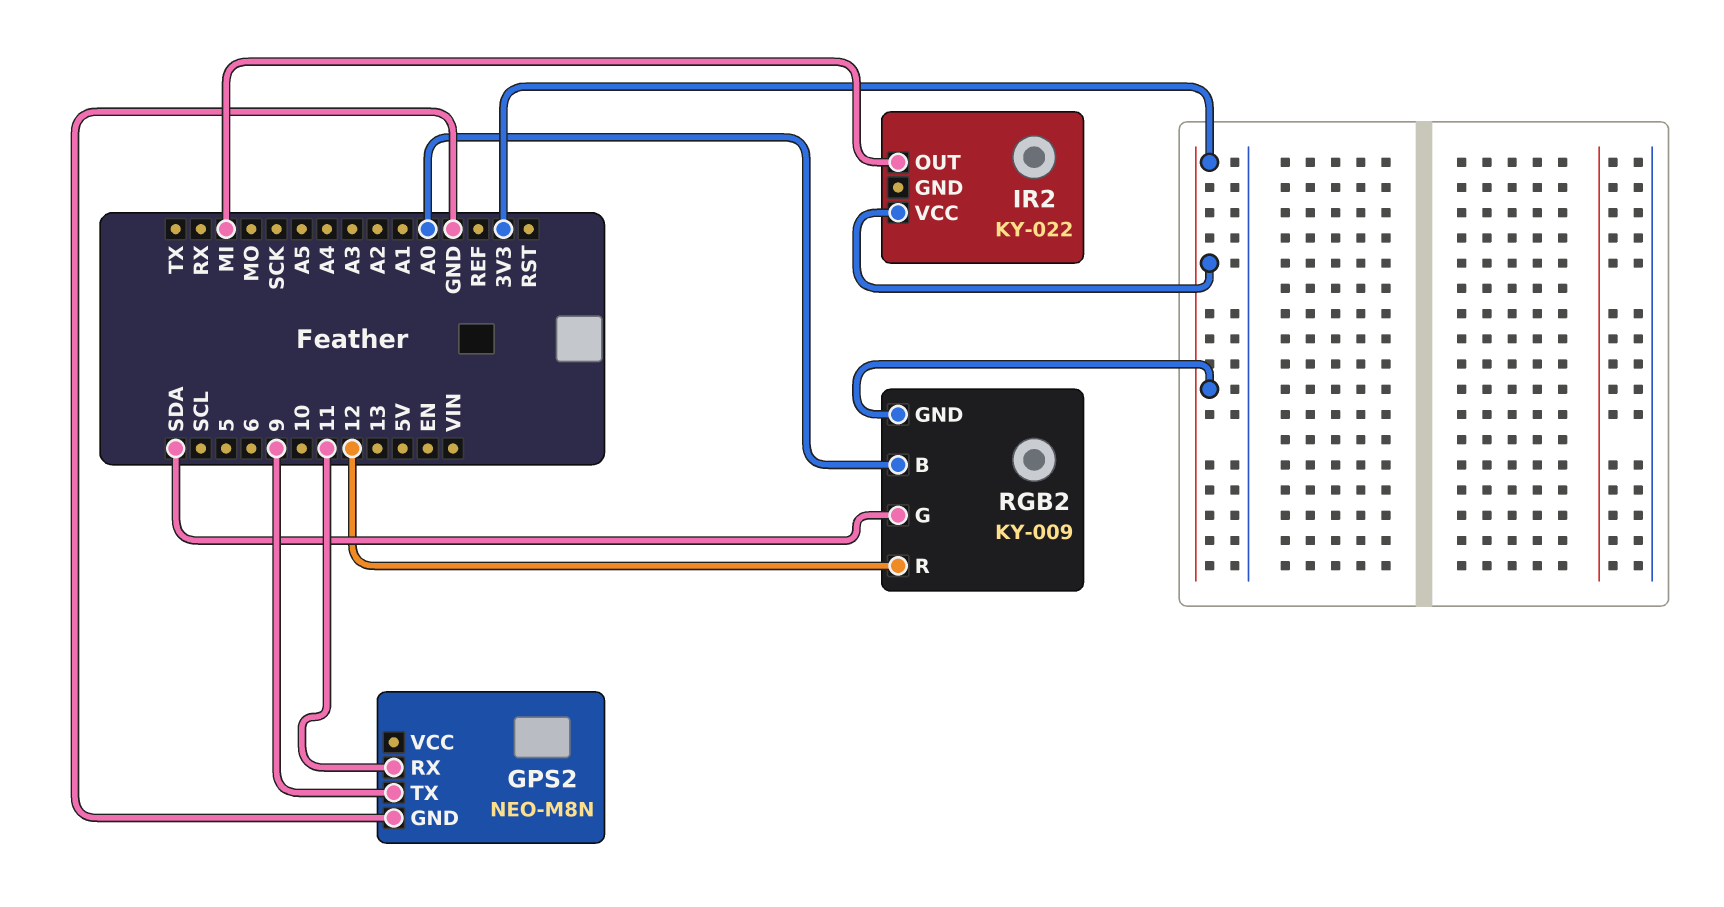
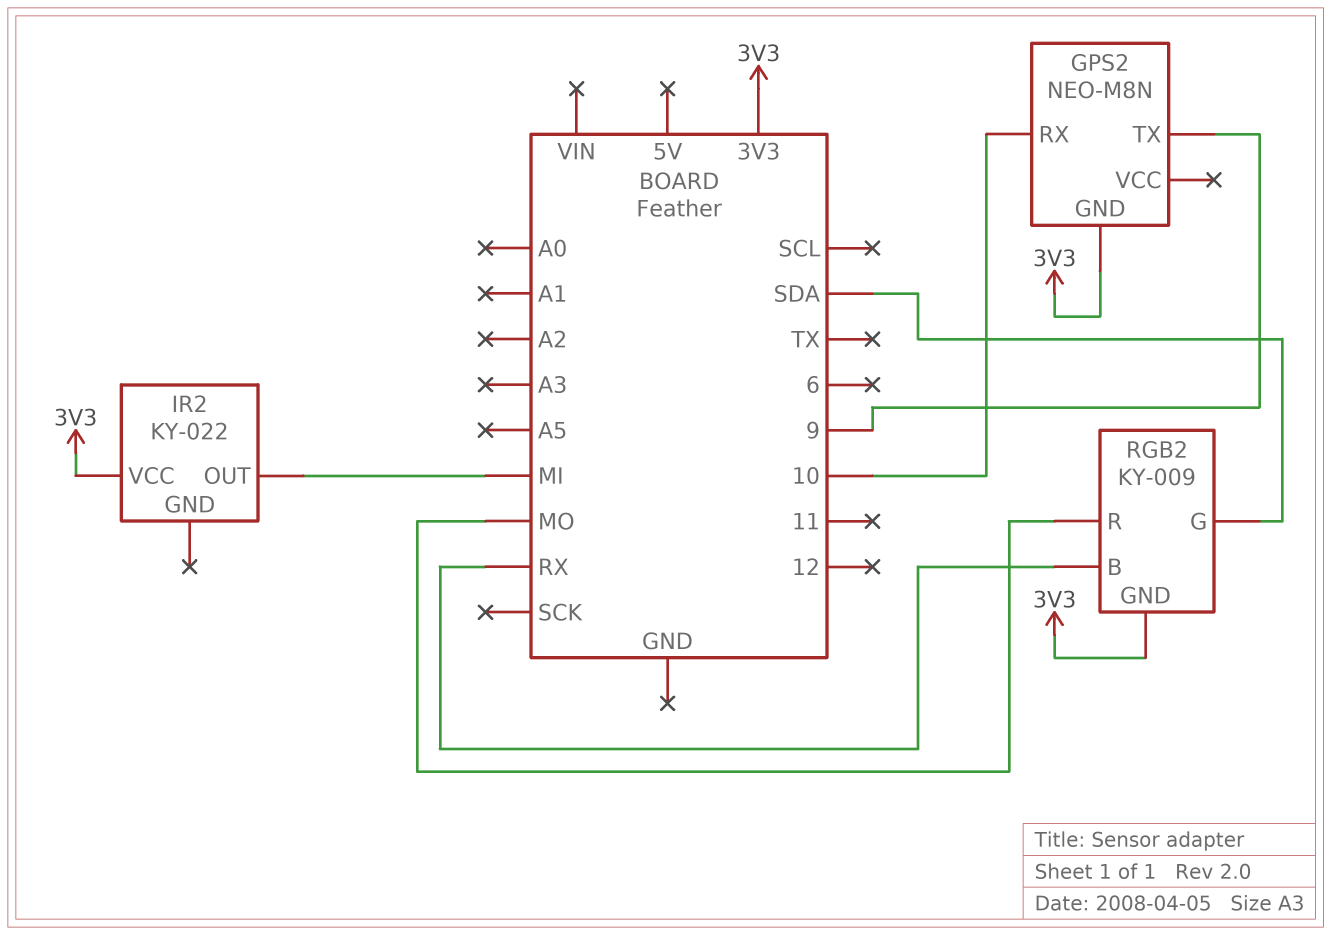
GPS2 pin GND: GND -> 3V3
GPS2 pin RX: 11 -> 10
RGB2 pin B: A0 -> RX
RGB2 pin R: 12 -> MO

